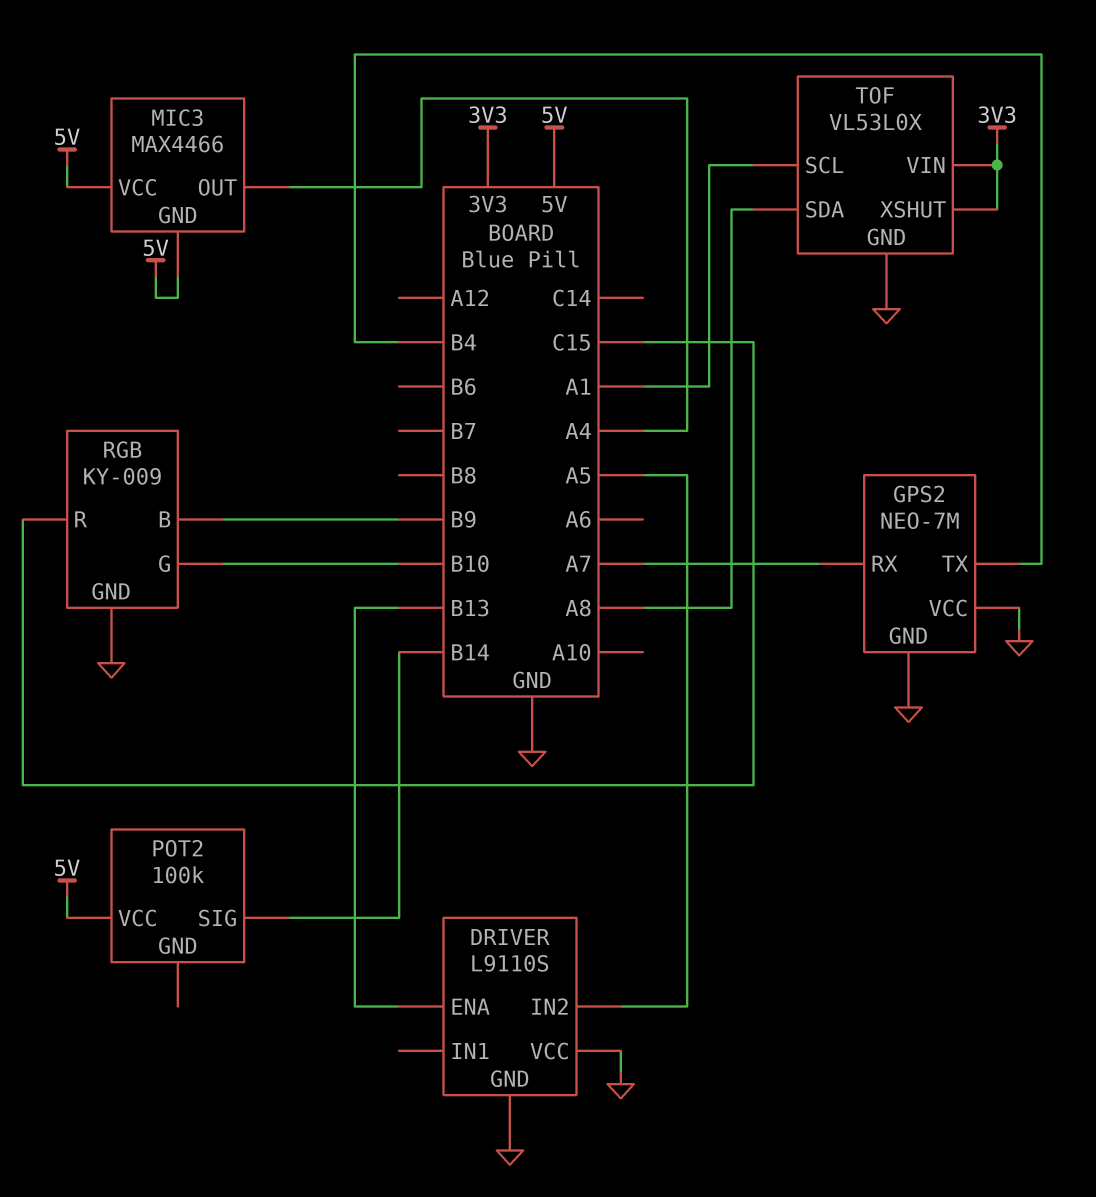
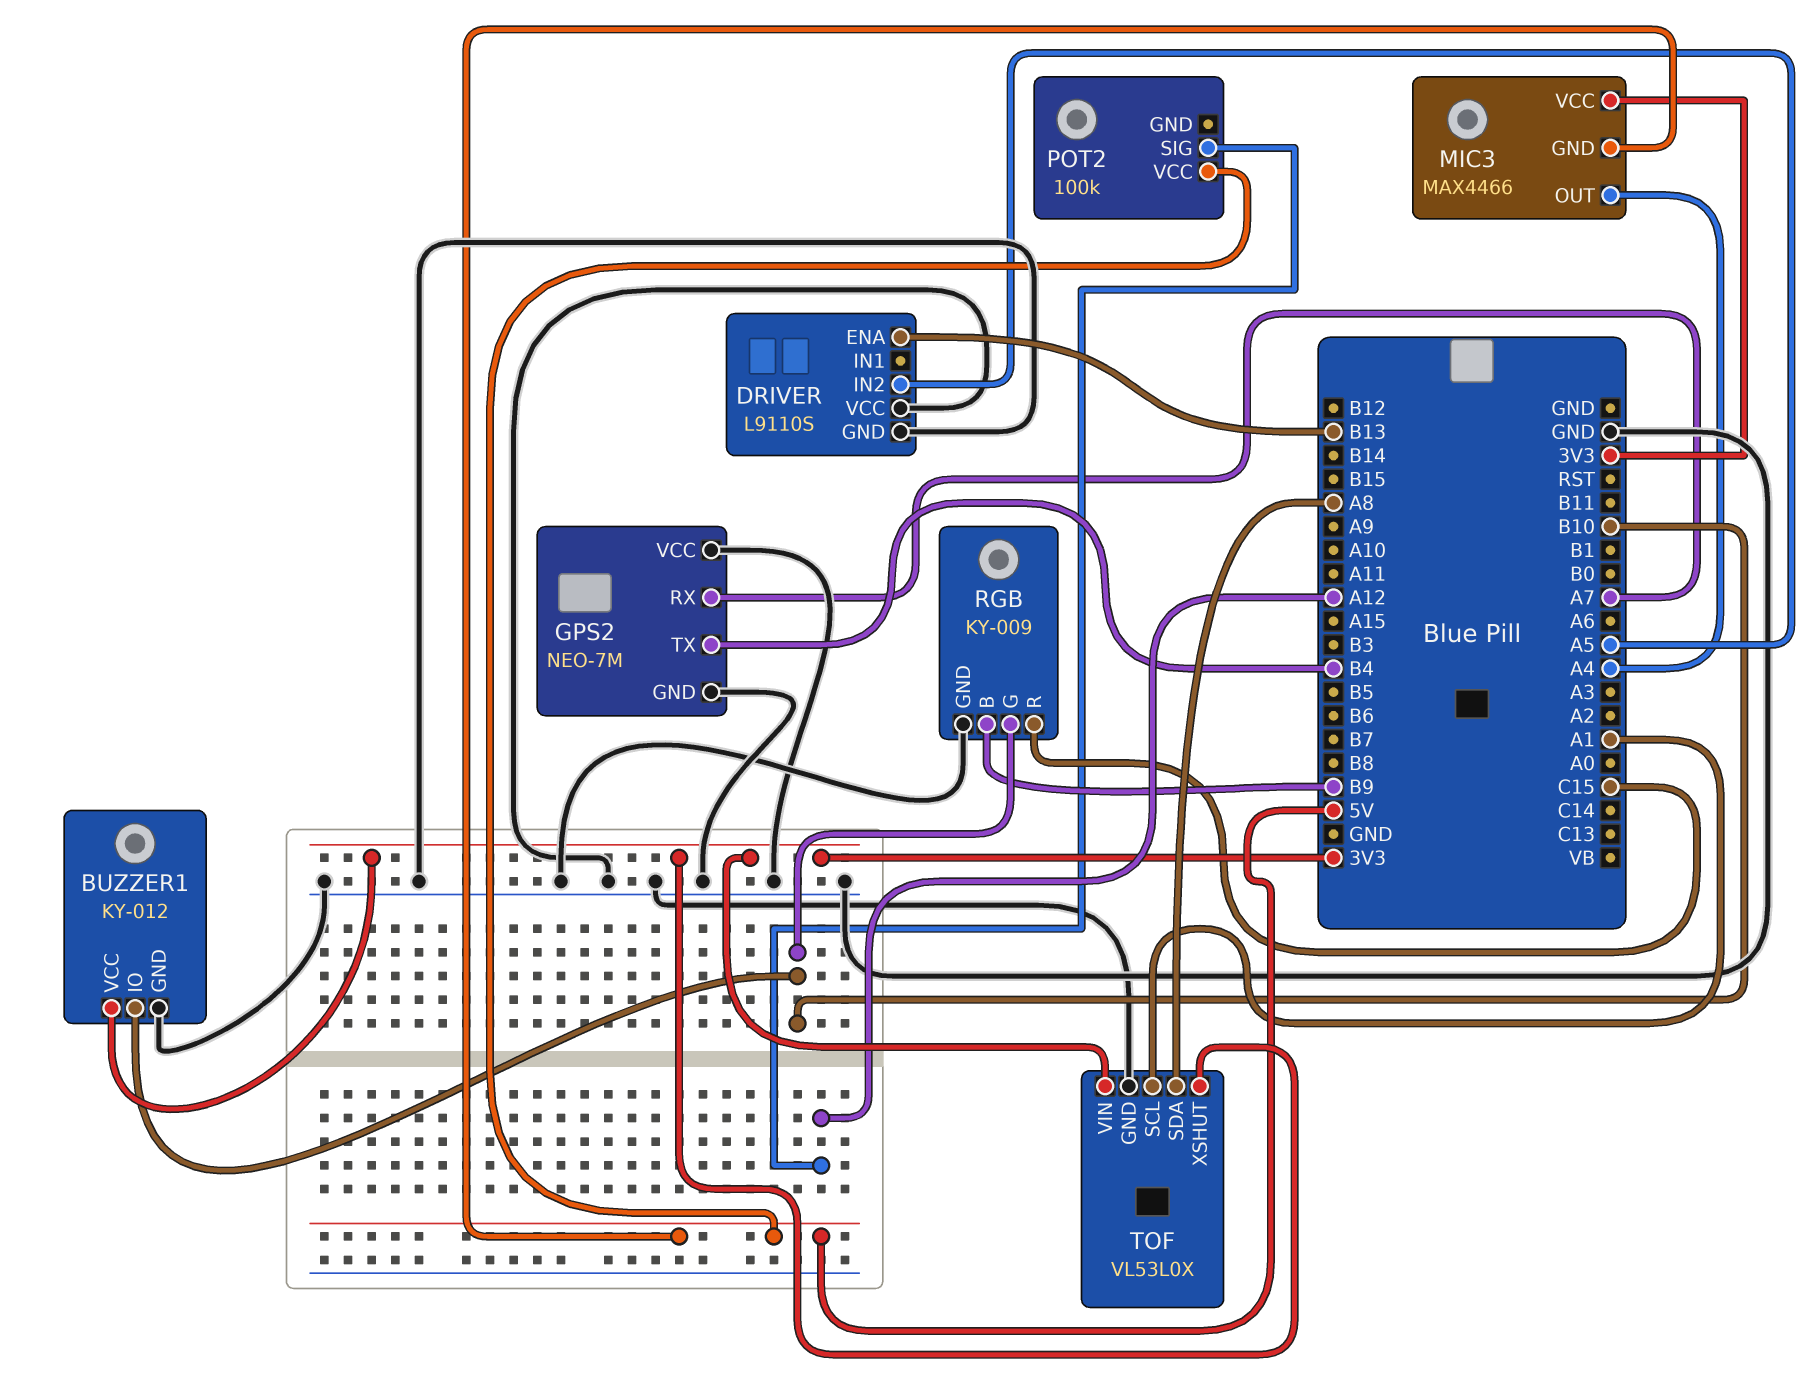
BUZZER1: none -> KY-012
BUZZER1 pin GND: none -> GND
BUZZER1 pin IO: none -> B10
BUZZER1 pin VCC: none -> 3V3
MIC3 pin VCC: 5V -> 3V3
POT2 pin SIG: B14 -> A12

